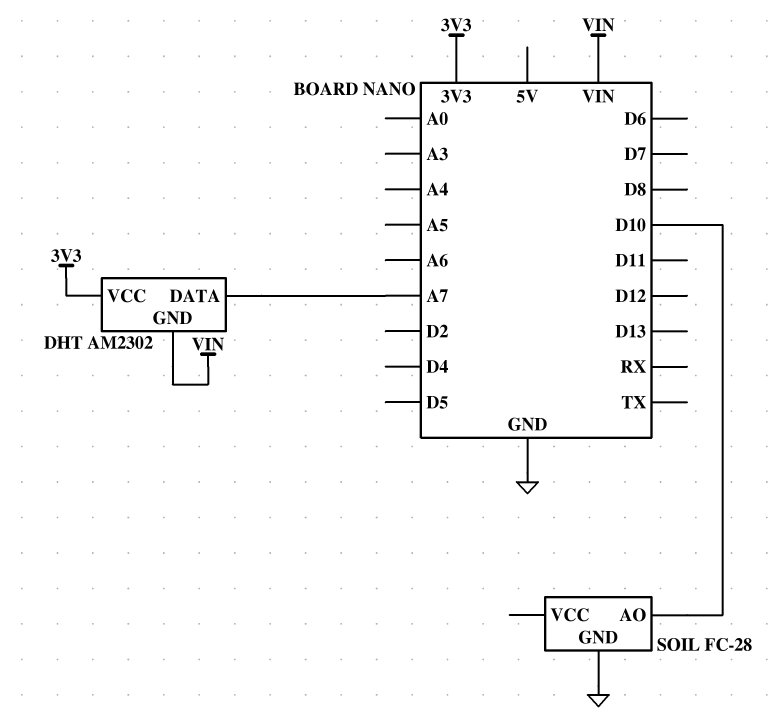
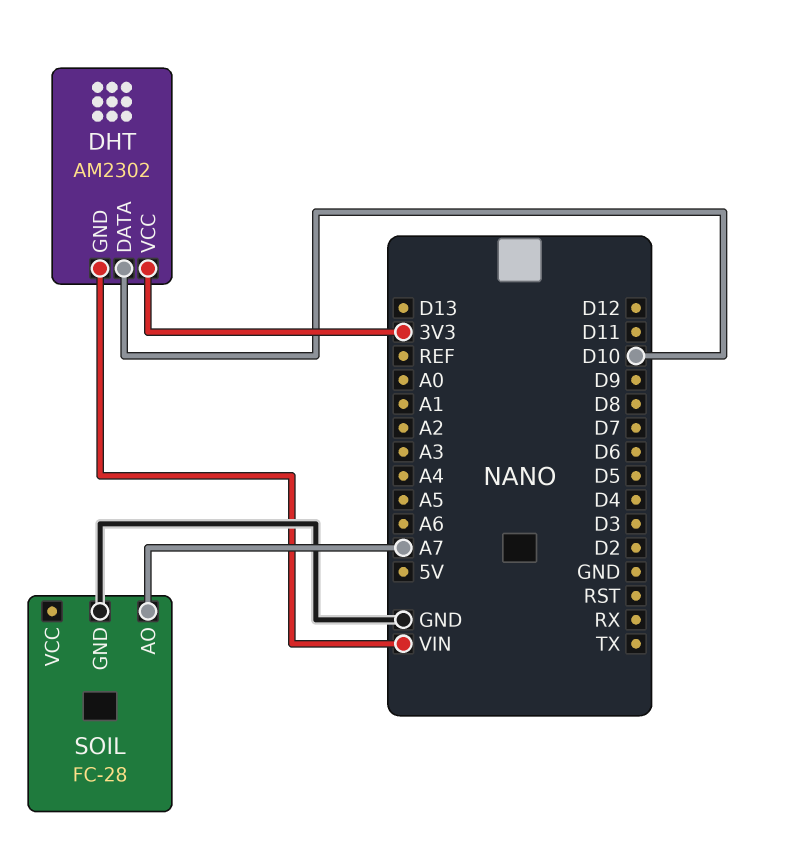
DHT pin DATA: A7 -> D10
SOIL pin AO: D10 -> A7

